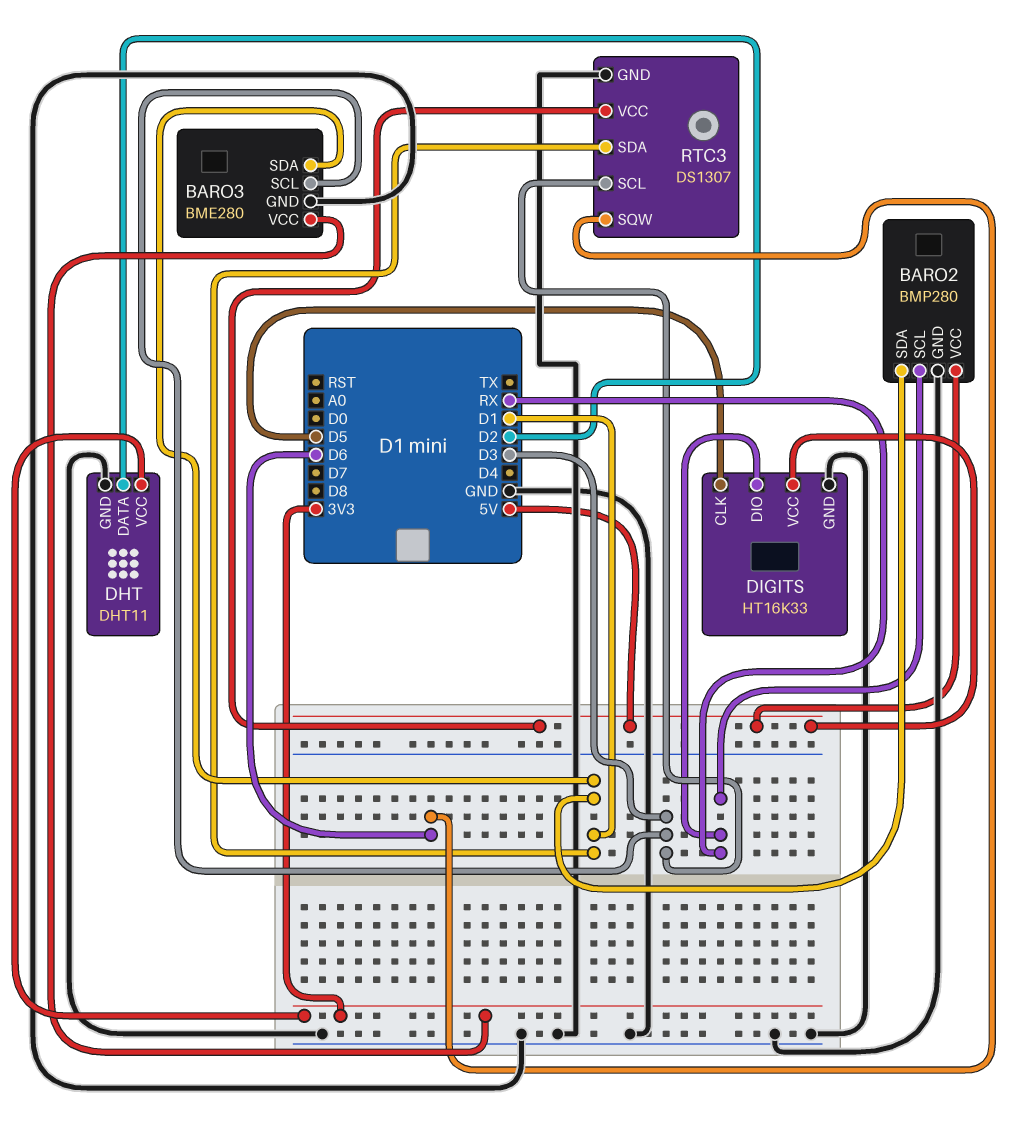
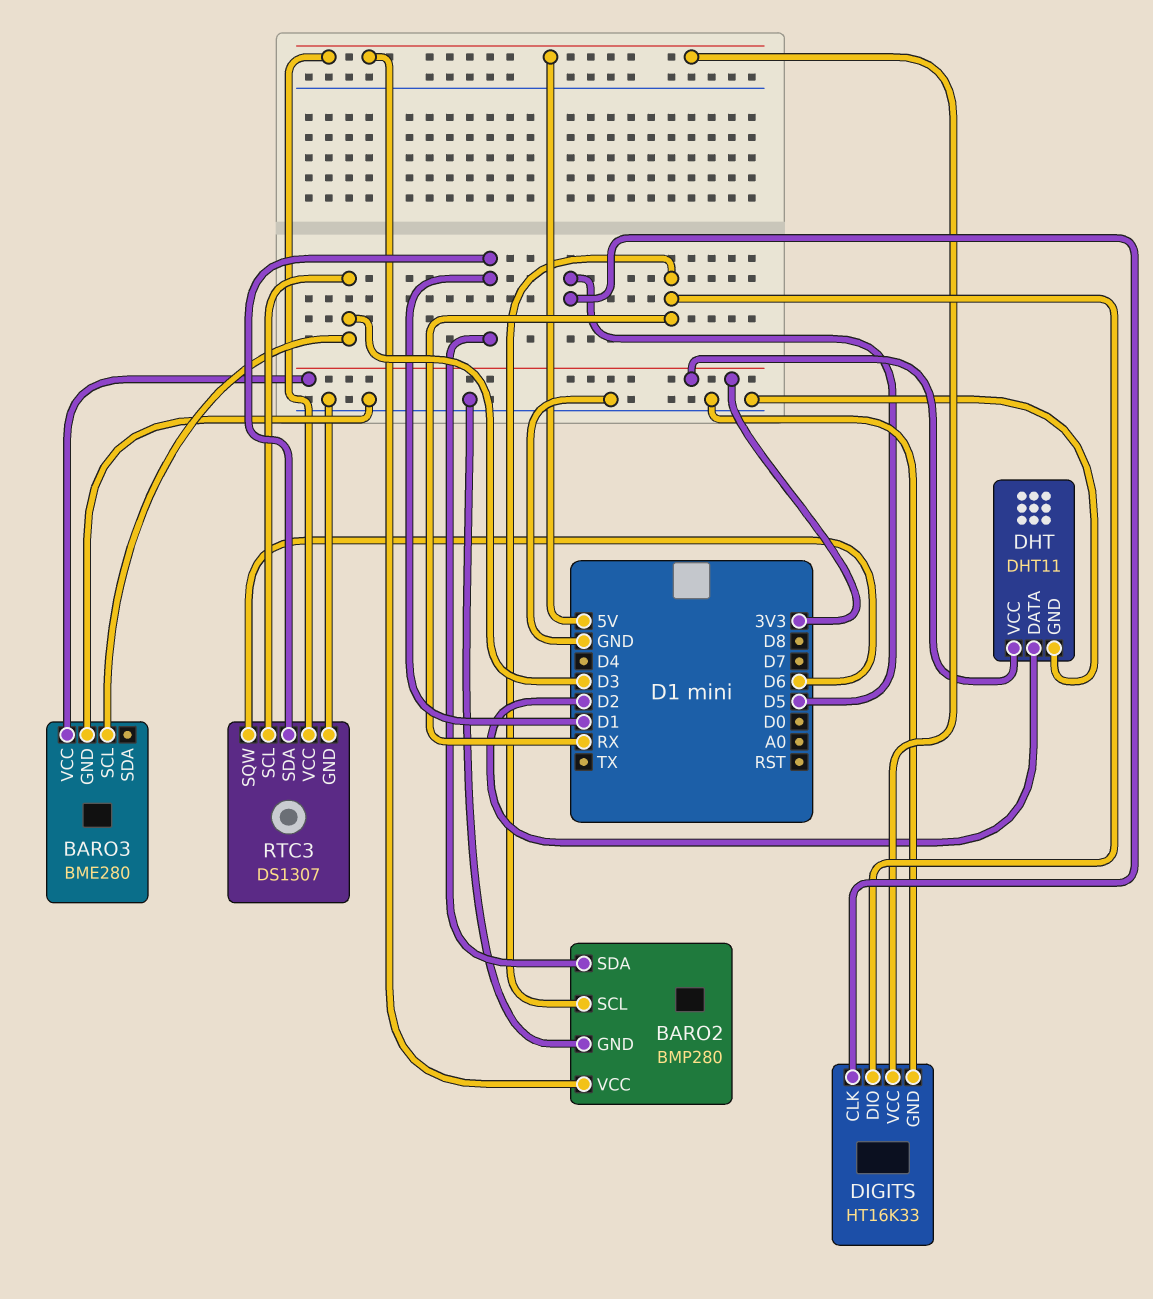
BARO3 pin SDA: D1 -> none

